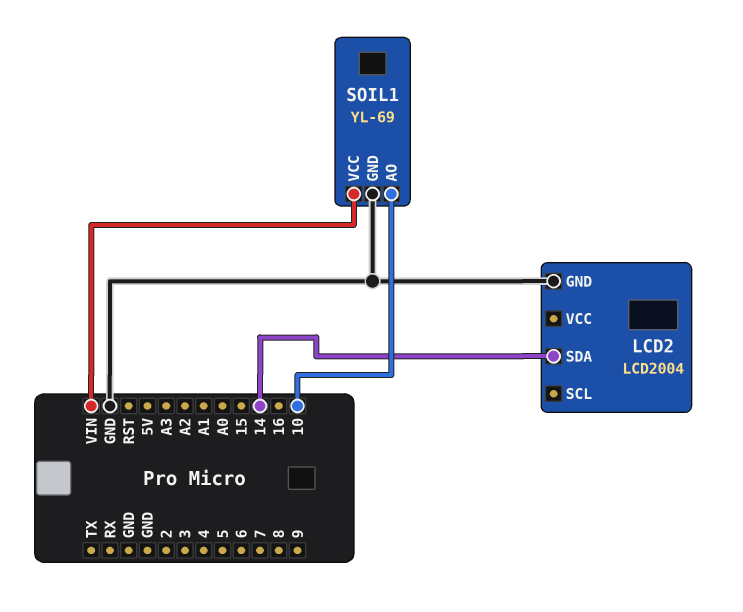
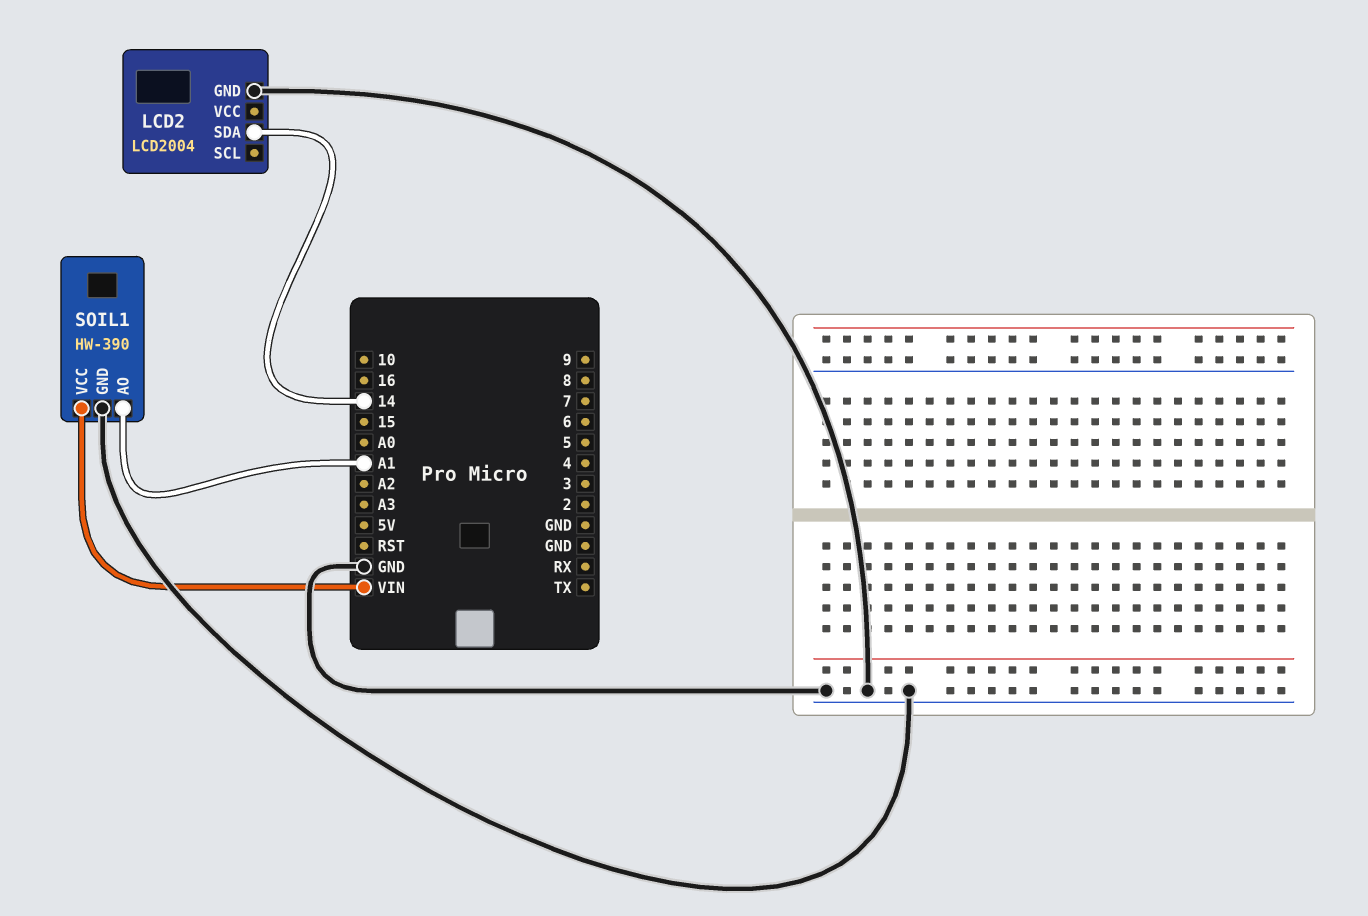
SOIL1: YL-69 -> HW-390
SOIL1 pin AO: 10 -> A1

